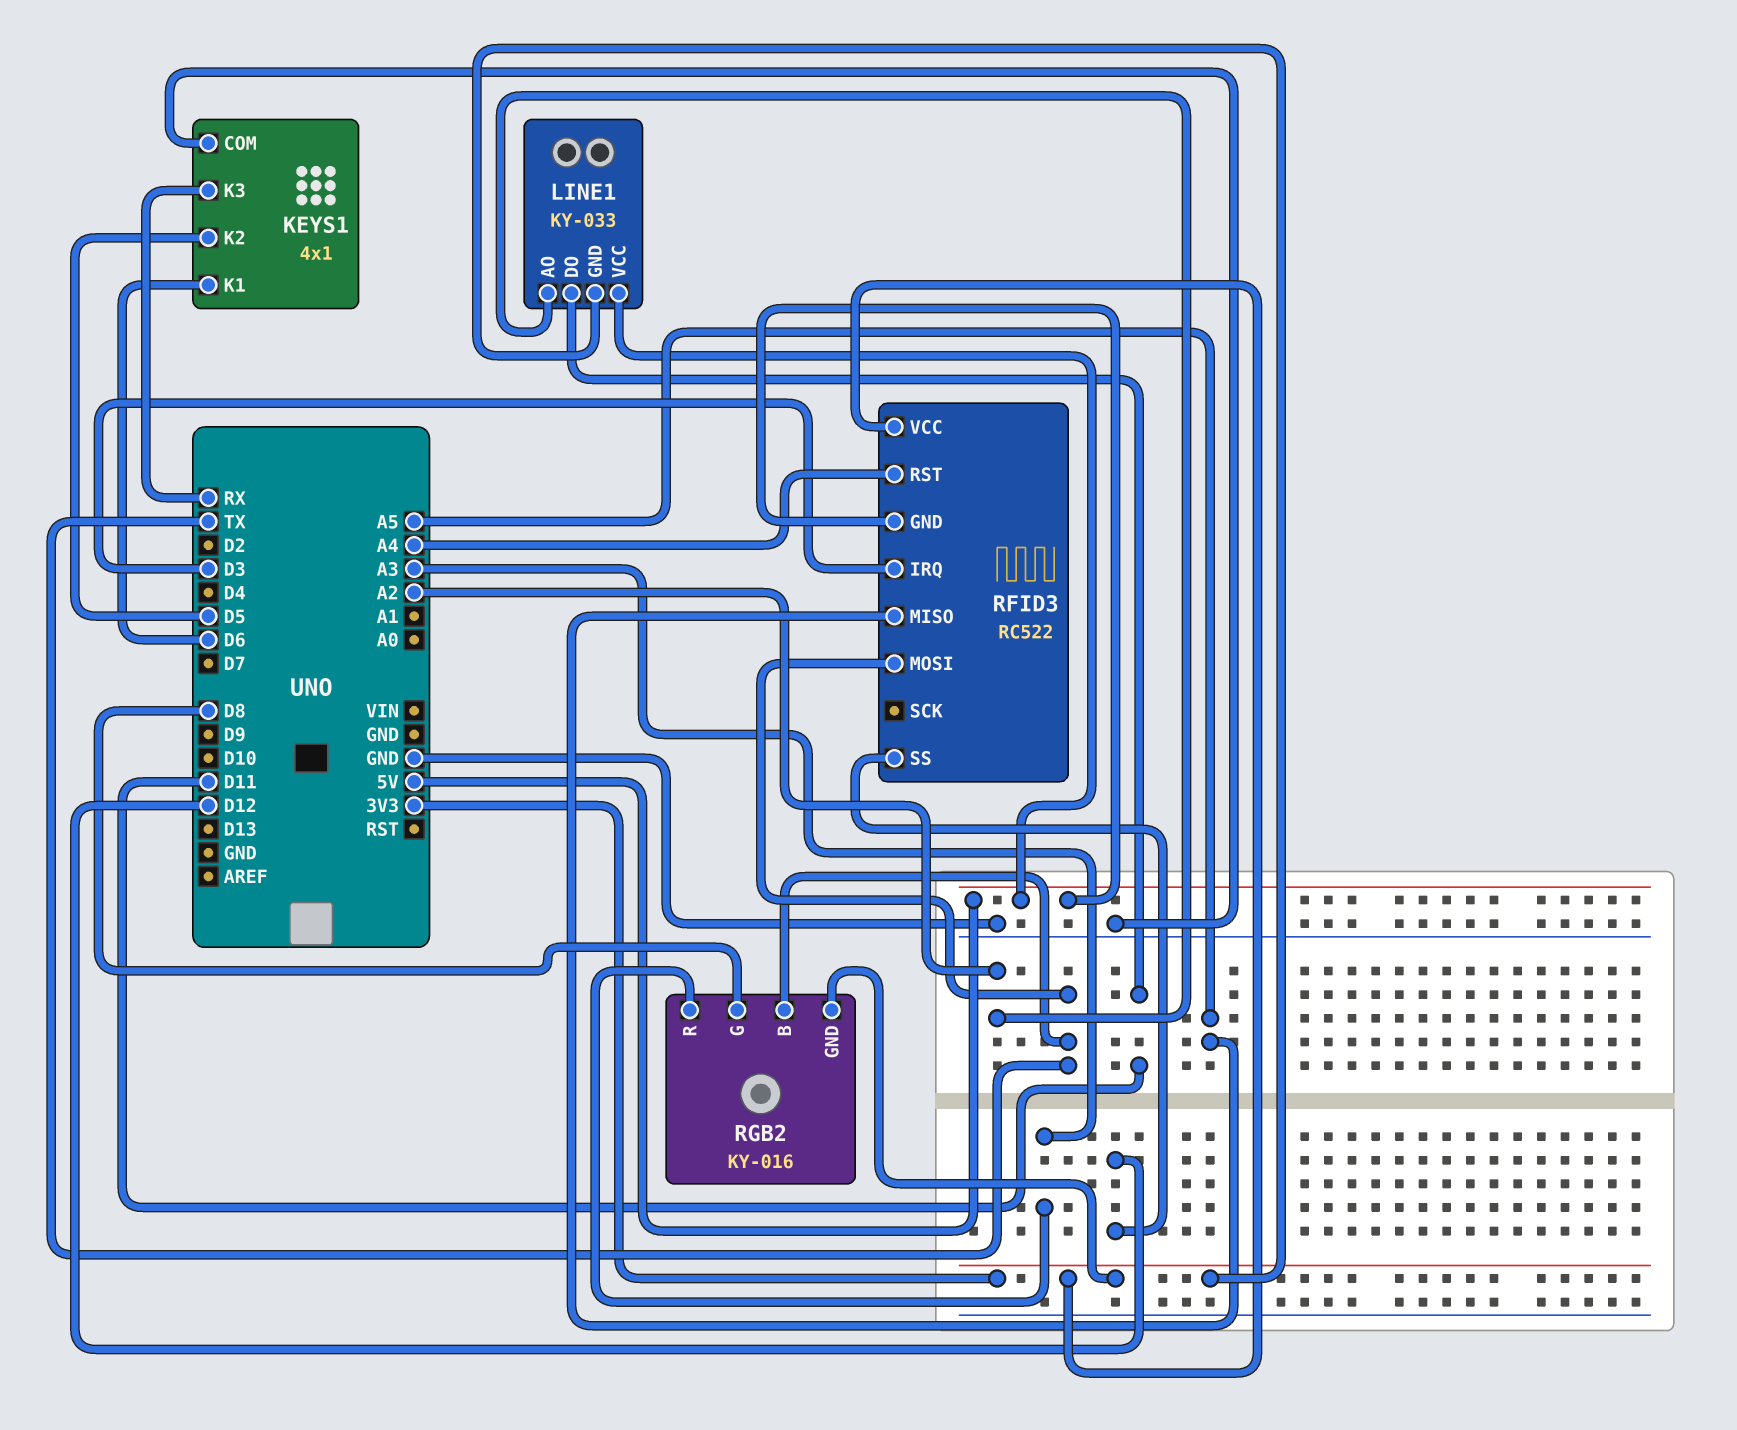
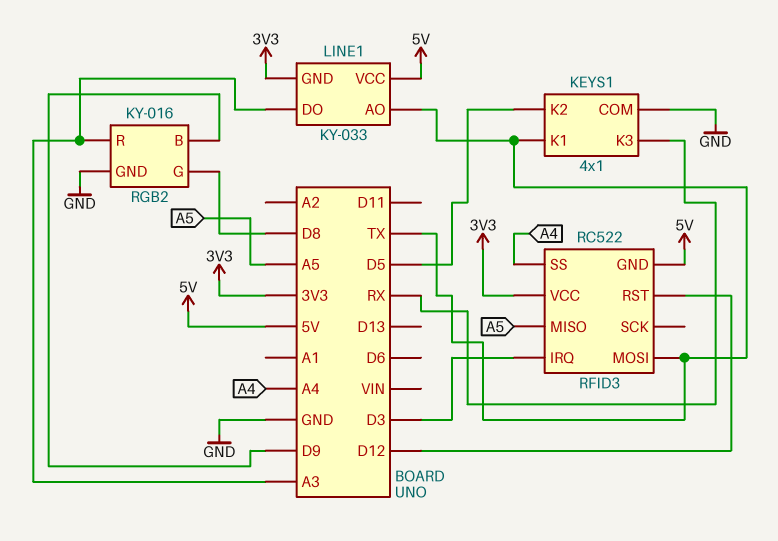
KEYS1 pin K1: D6 -> TX
LINE1 pin AO: A2 -> TX
LINE1 pin DO: D11 -> A3
RFID3 pin RST: A4 -> D12
RFID3 pin SS: D12 -> A4
RGB2 pin B: TX -> D9
RGB2 pin GND: 3V3 -> GND

